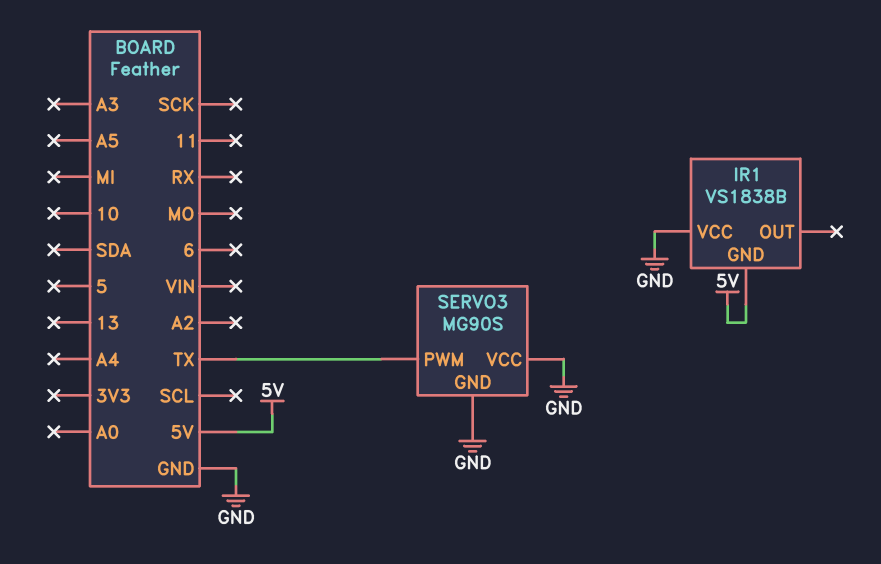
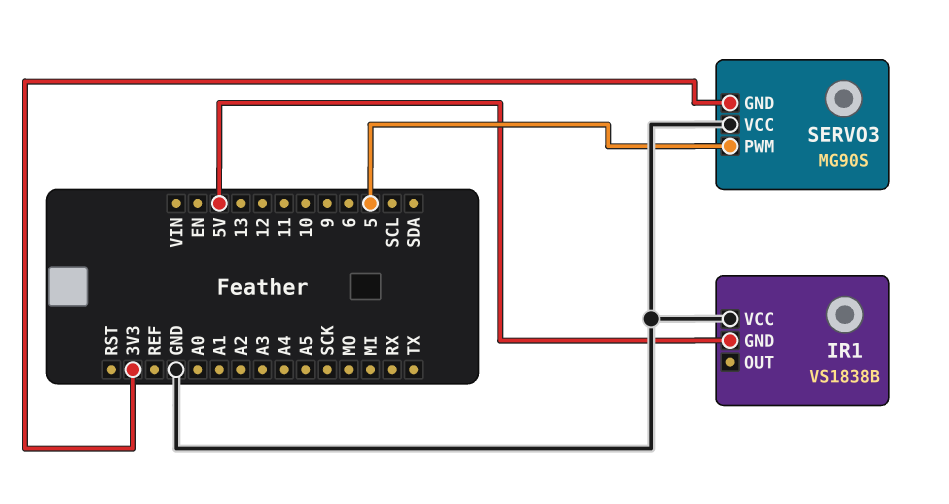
SERVO3 pin GND: GND -> 3V3
SERVO3 pin PWM: TX -> 5

